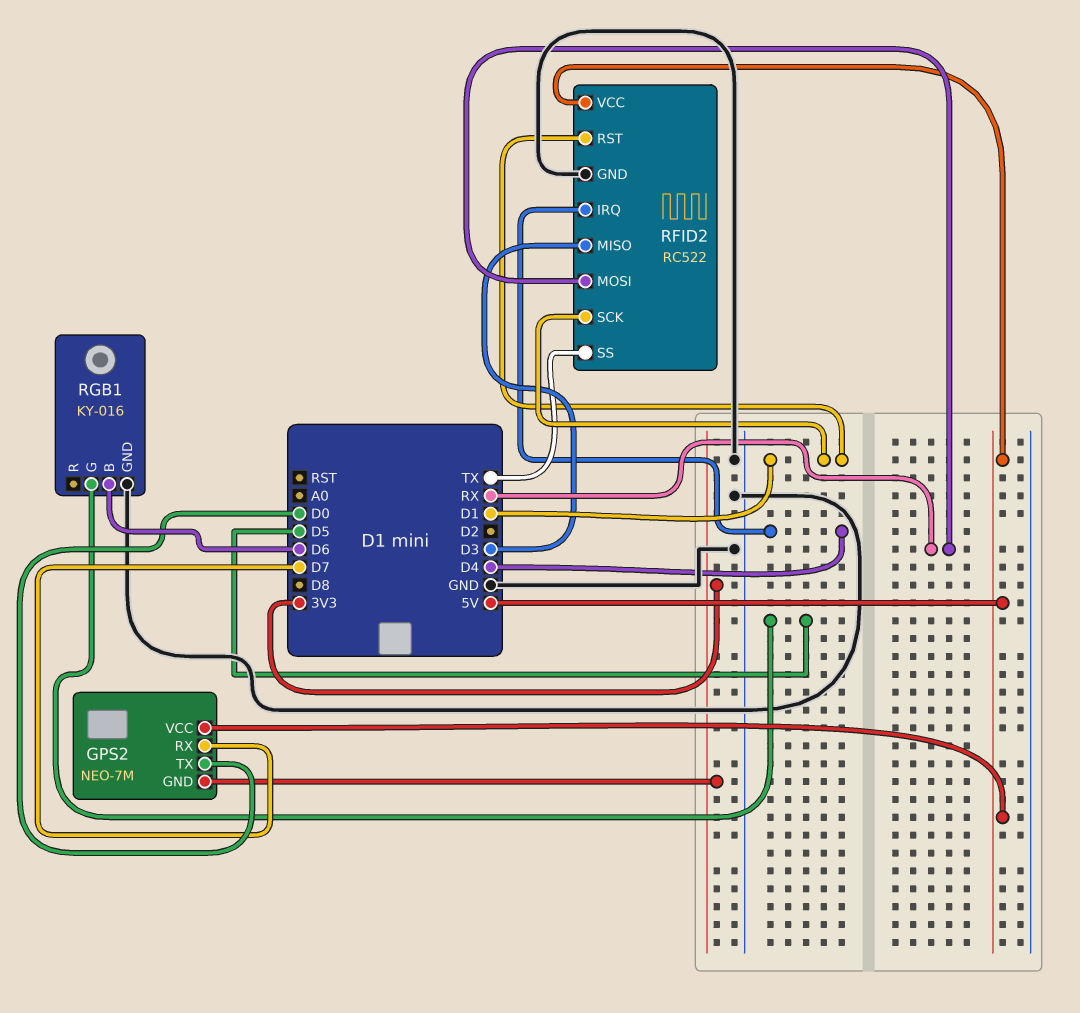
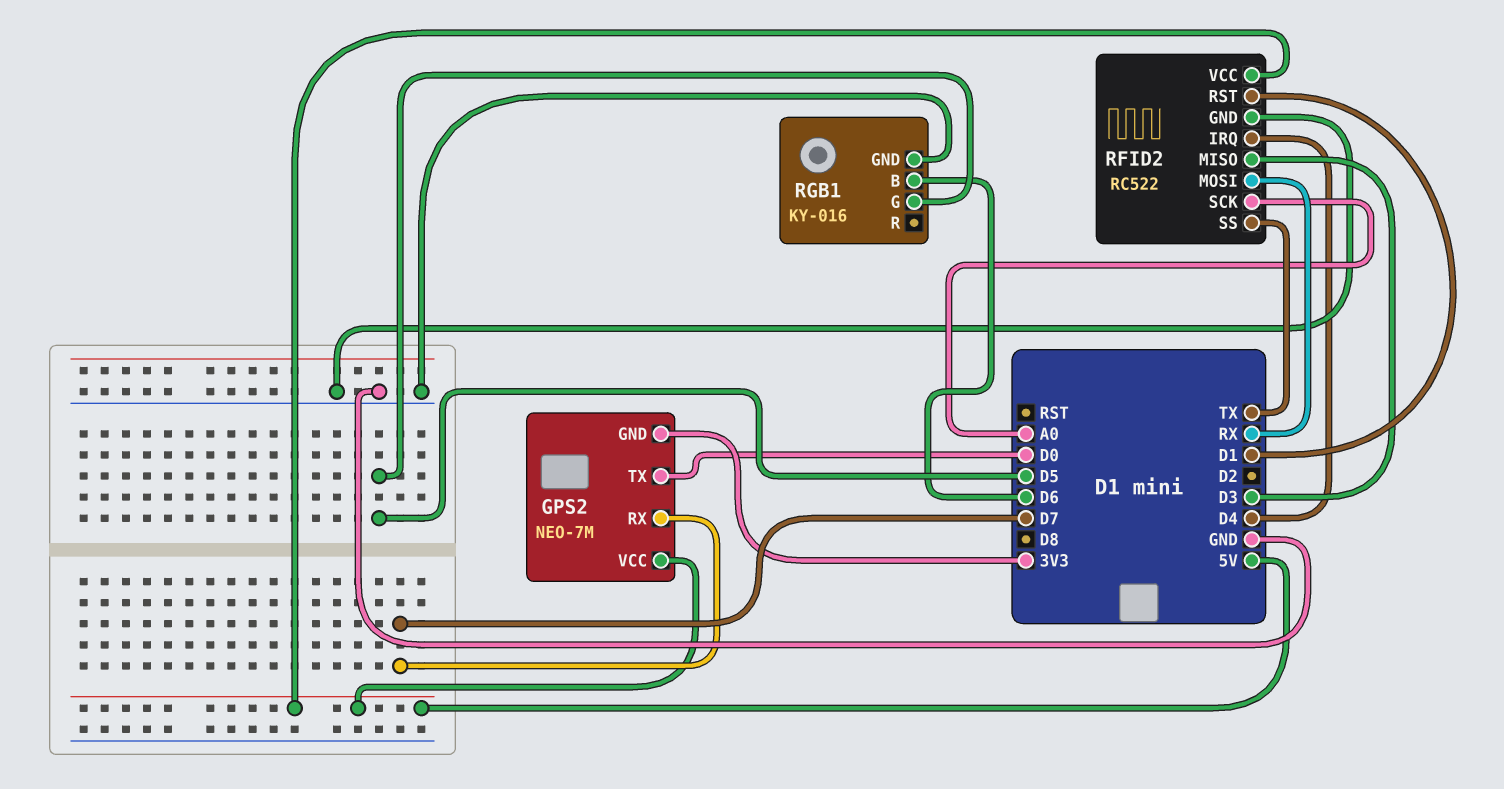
RFID2 pin SCK: D1 -> A0

